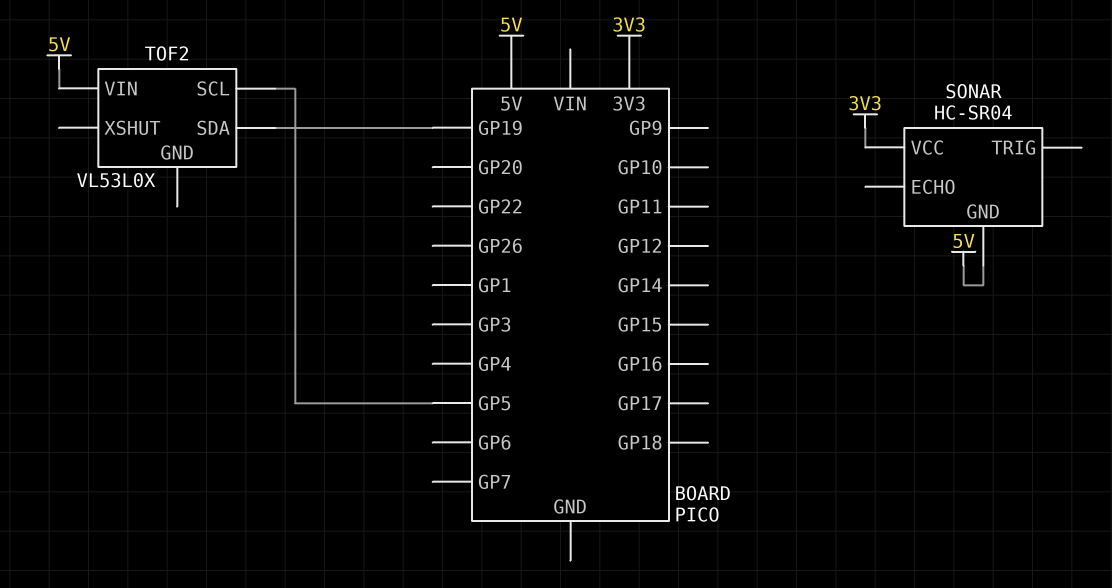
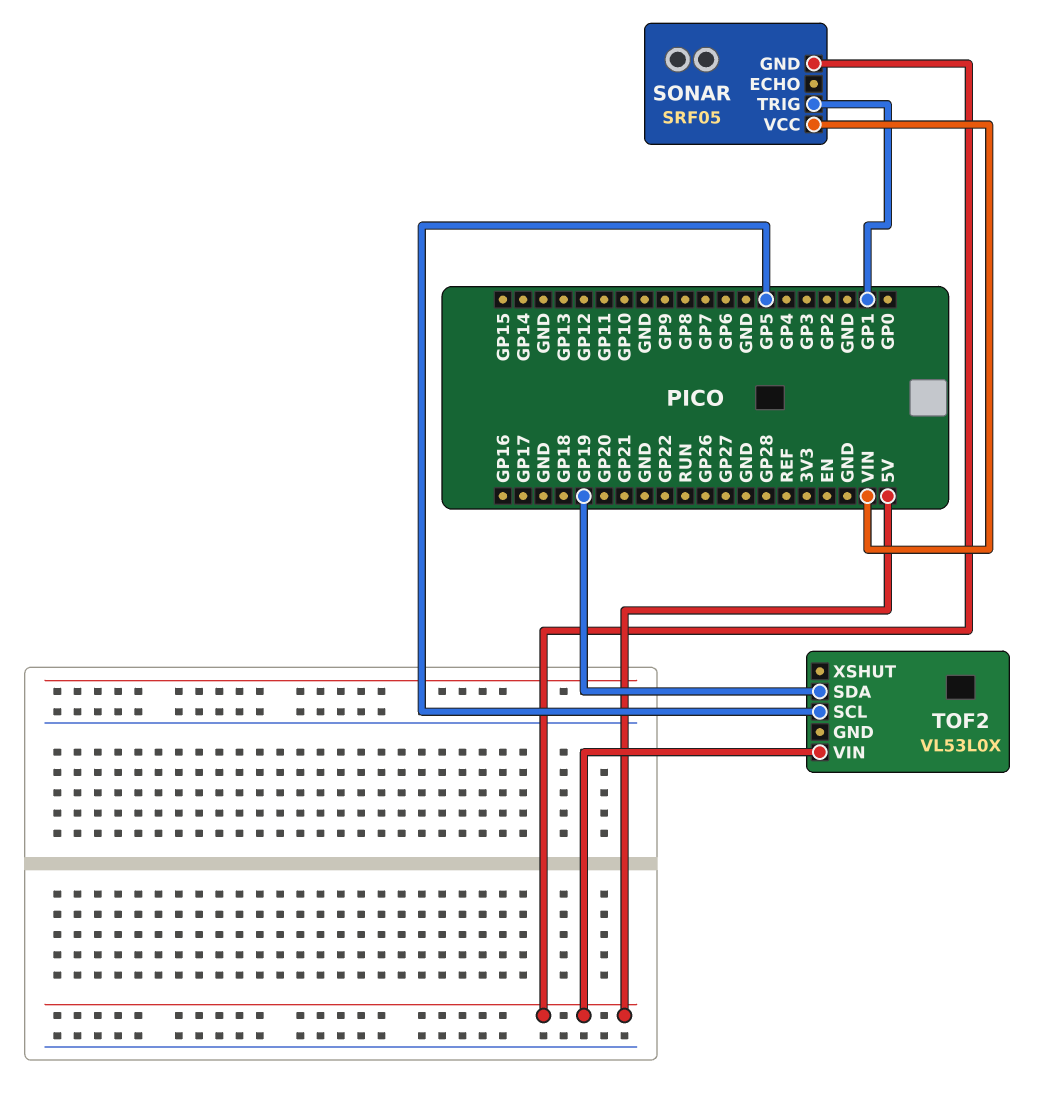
SONAR: HC-SR04 -> SRF05
SONAR pin TRIG: none -> GP1
SONAR pin VCC: 3V3 -> VIN

